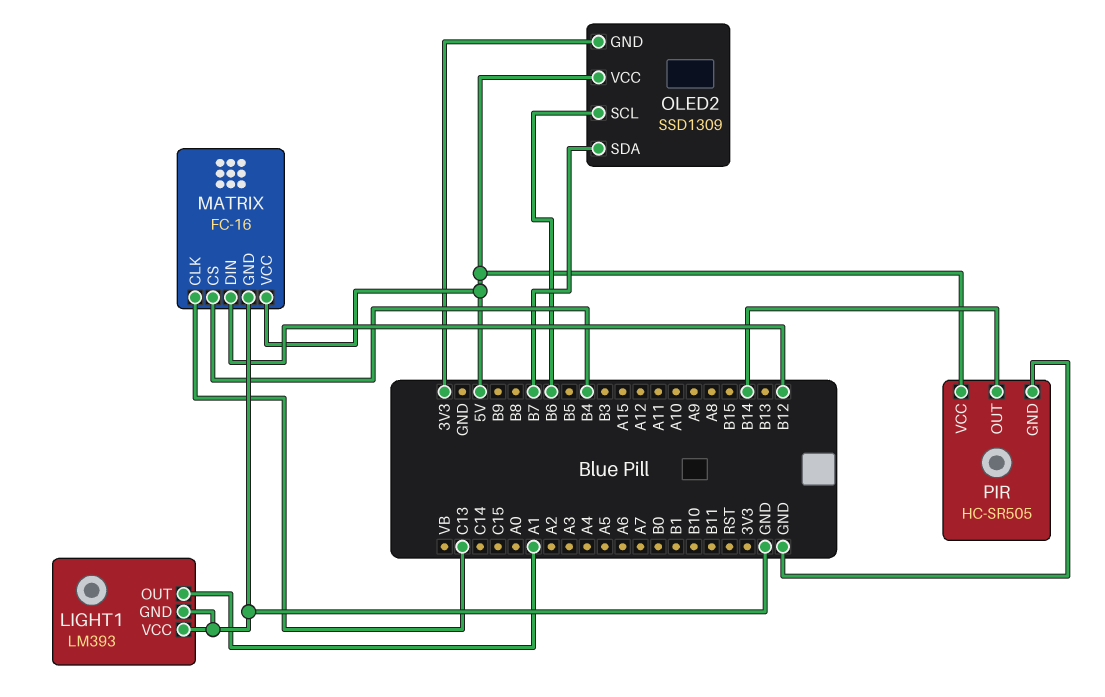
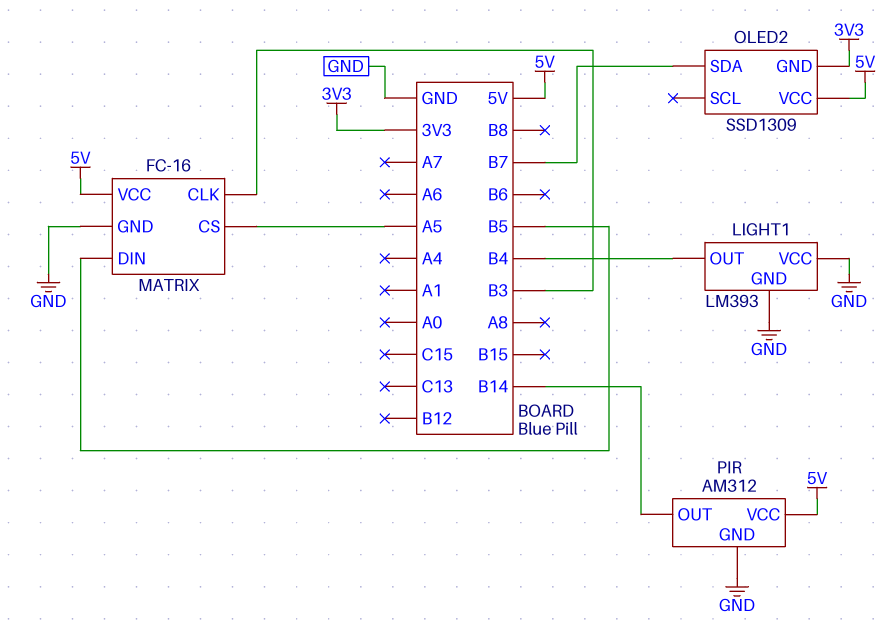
LIGHT1 pin OUT: A1 -> B4
MATRIX pin CLK: C13 -> B3
MATRIX pin CS: B4 -> A5
MATRIX pin DIN: B12 -> B5
OLED2 pin SCL: B6 -> none
PIR: HC-SR505 -> AM312

